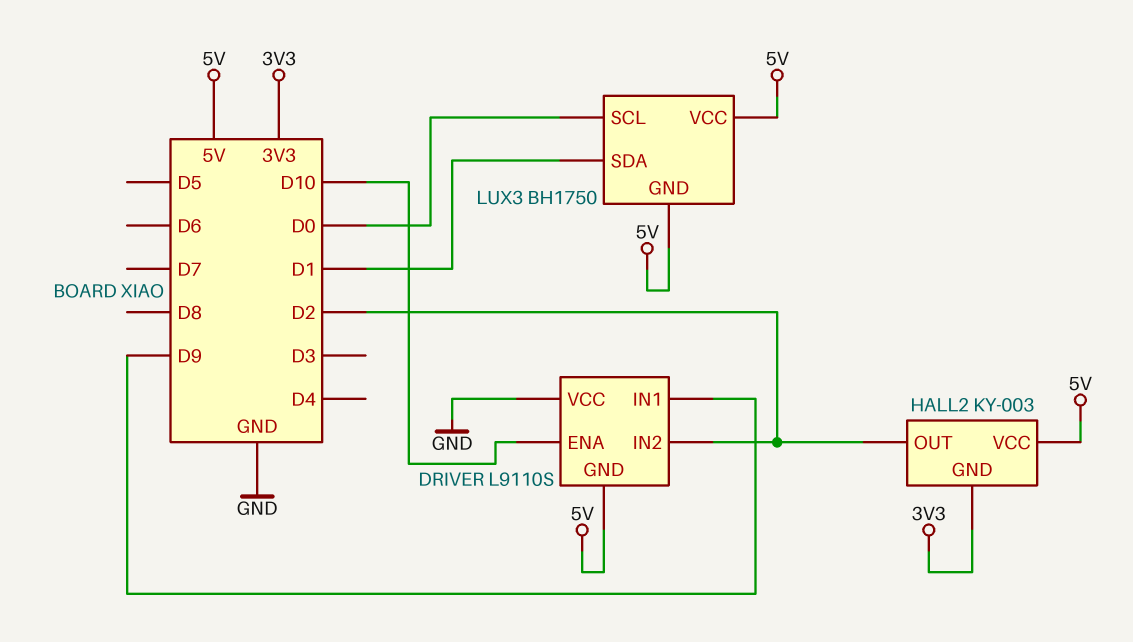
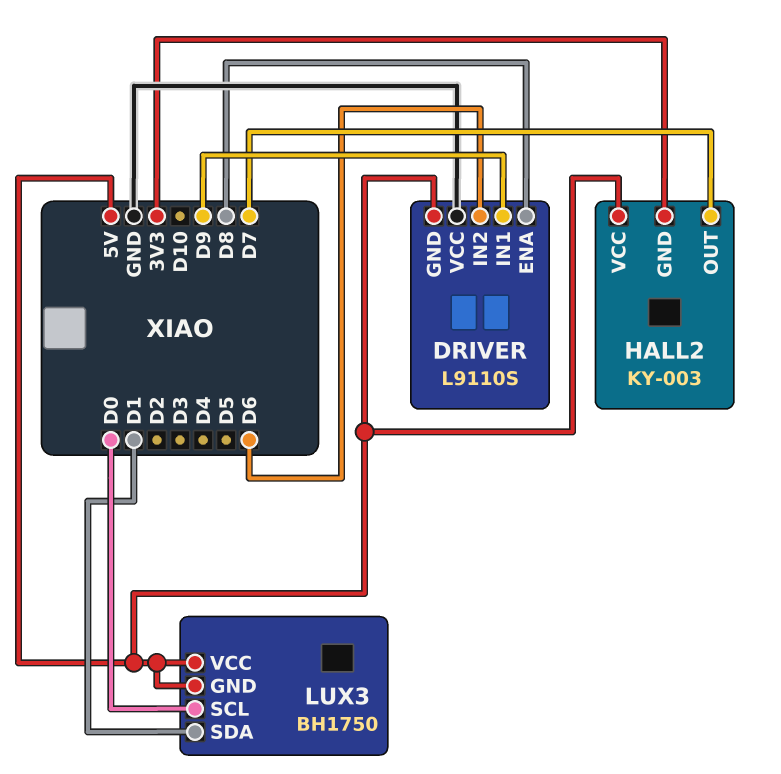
DRIVER pin ENA: D10 -> D8
DRIVER pin IN2: D2 -> D6
HALL2 pin OUT: D2 -> D7

